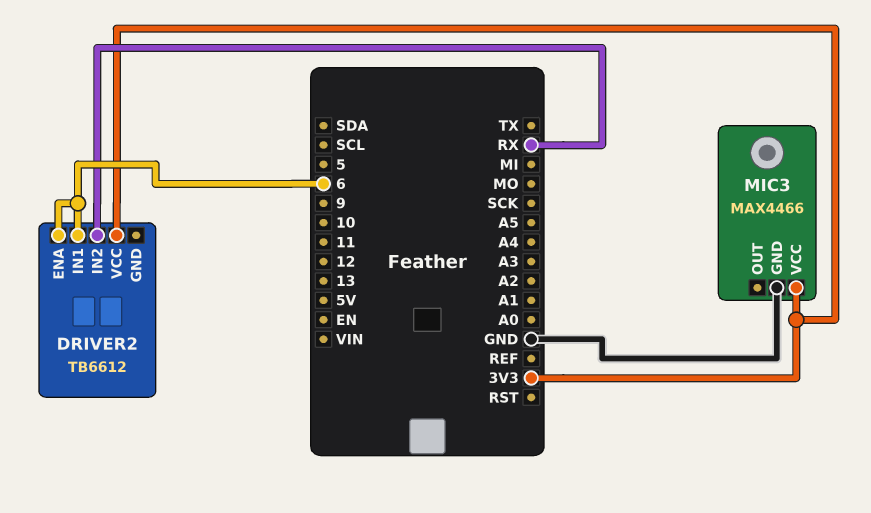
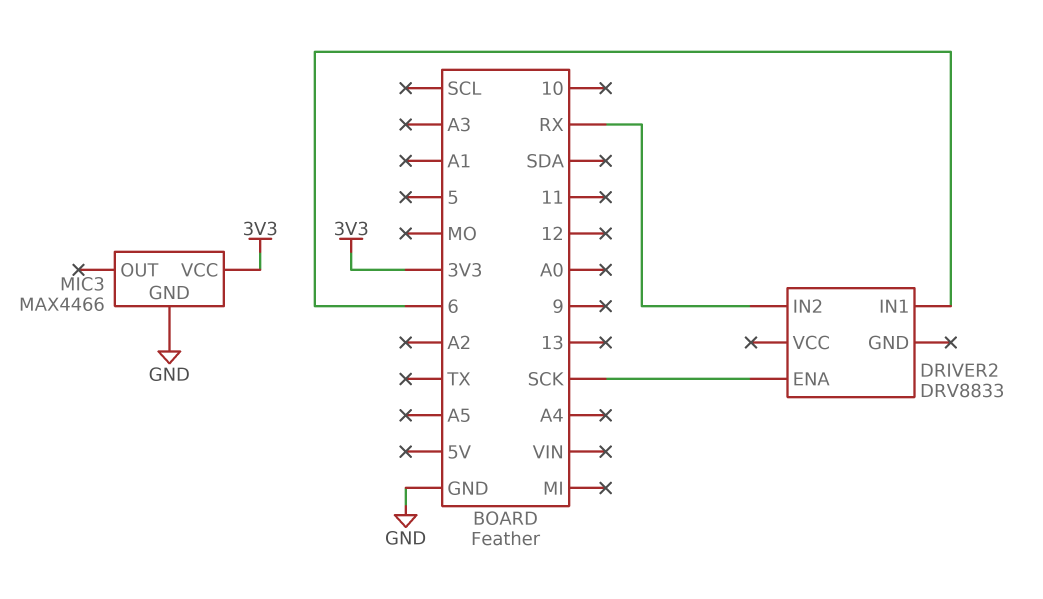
DRIVER2: TB6612 -> DRV8833
DRIVER2 pin ENA: 6 -> SCK
DRIVER2 pin VCC: 3V3 -> none

